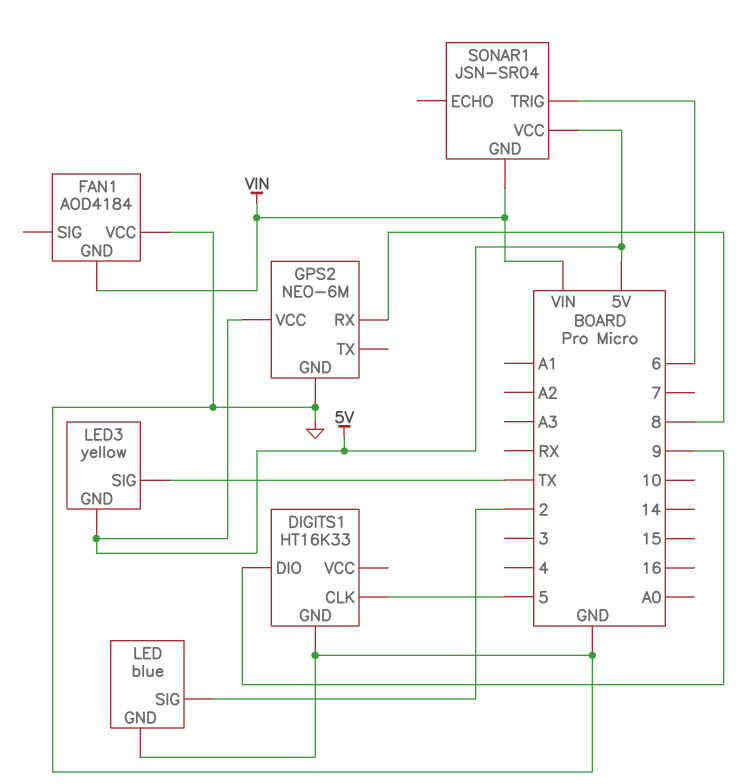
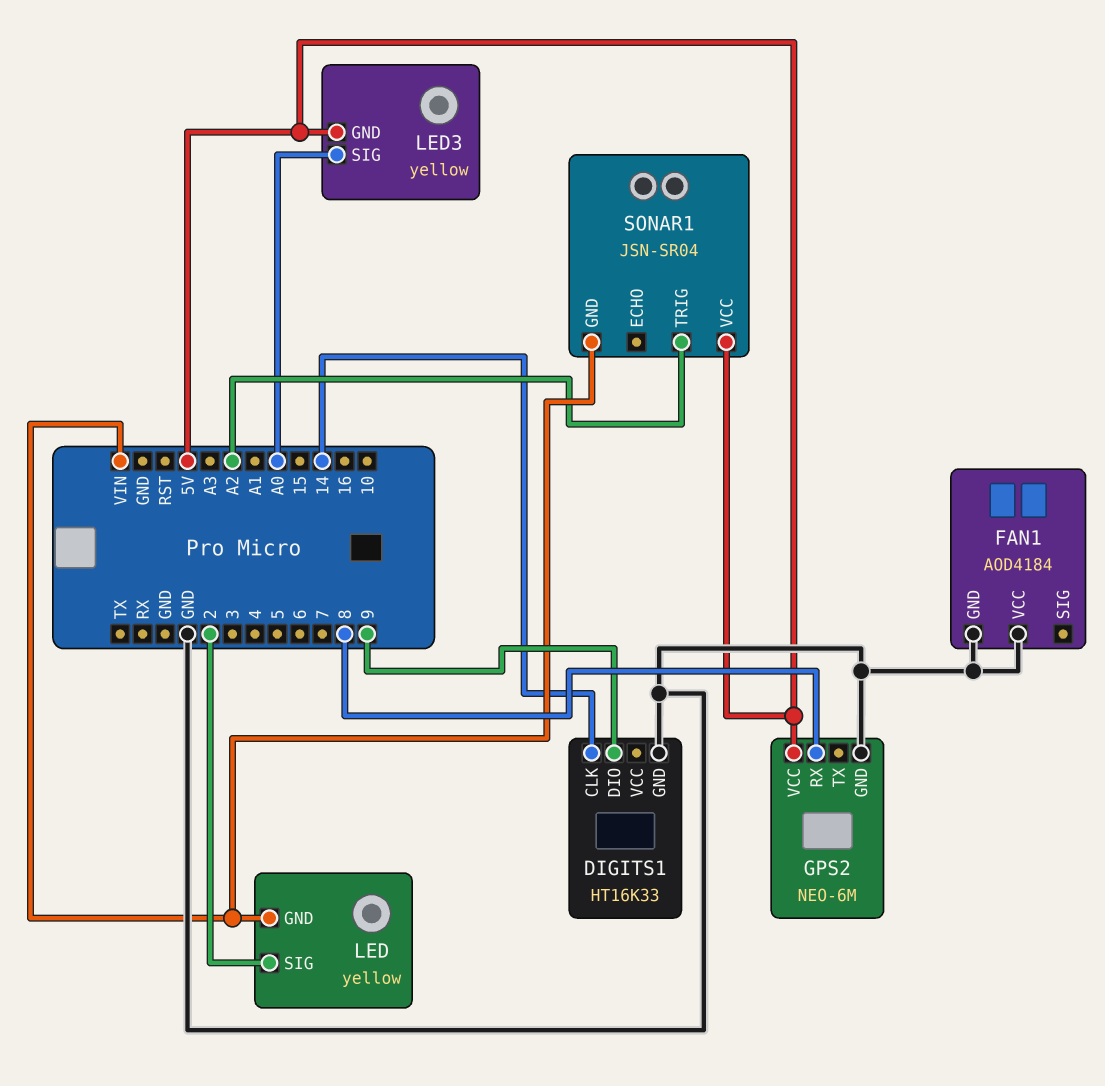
DIGITS1 pin CLK: 5 -> 14
FAN1 pin GND: VIN -> GND
LED: blue -> yellow
LED pin GND: GND -> VIN
LED3 pin SIG: TX -> A0
SONAR1 pin TRIG: 6 -> A2

